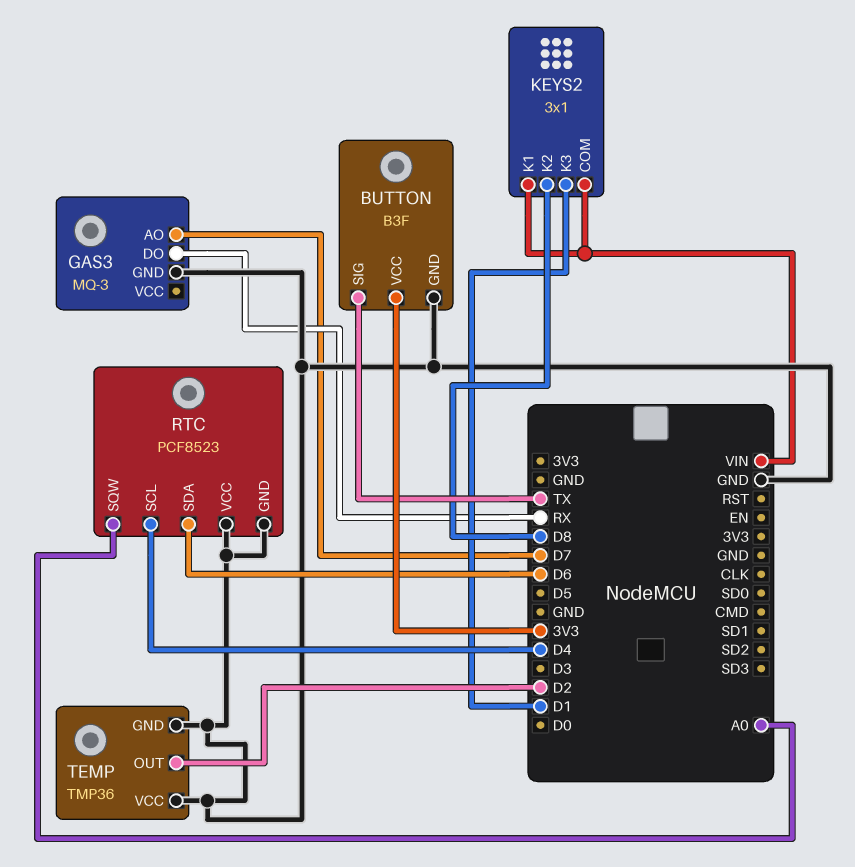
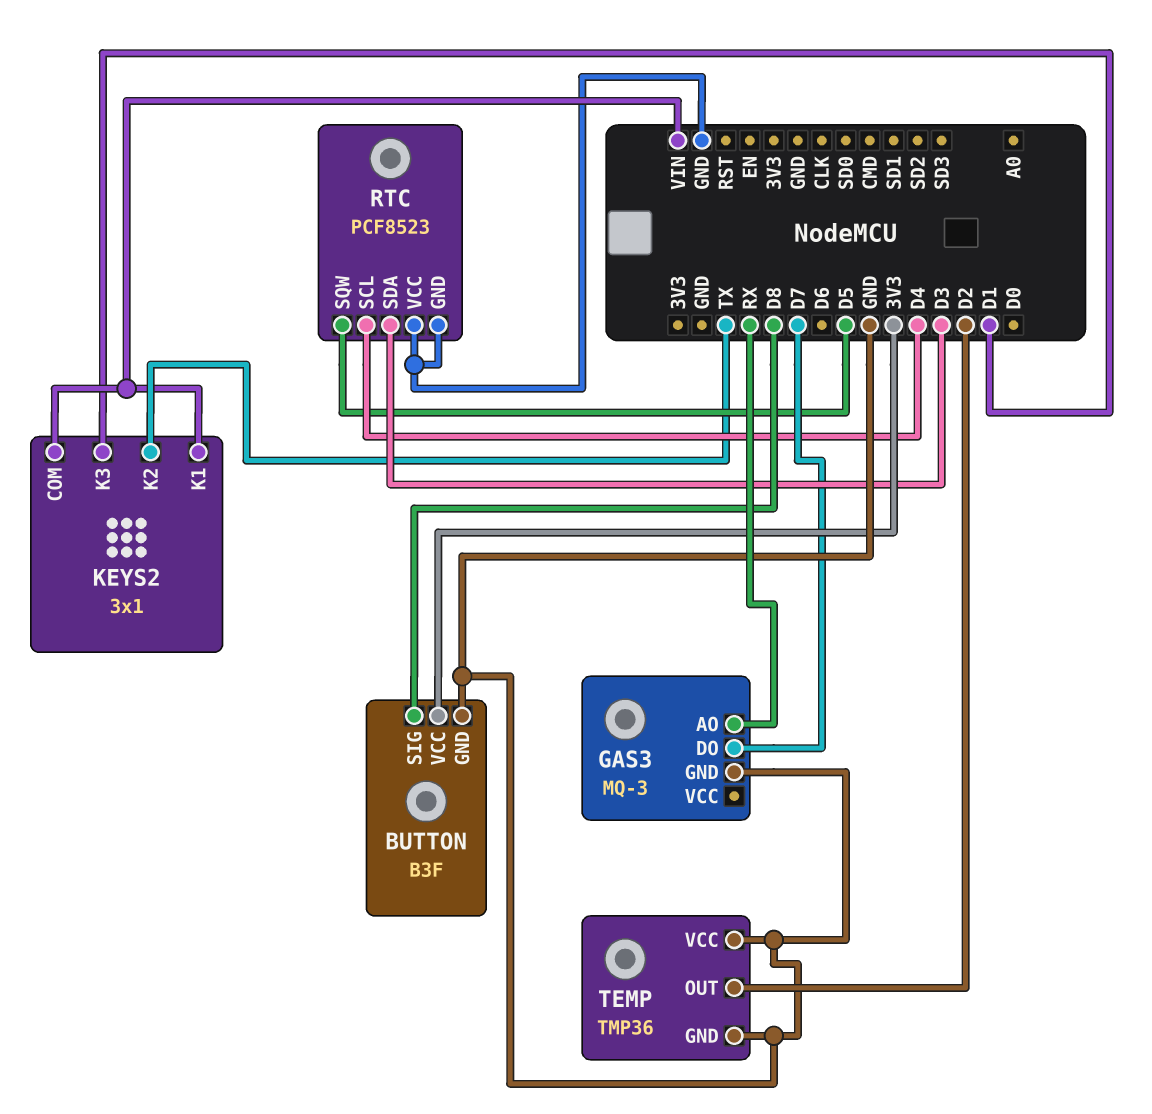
BUTTON pin SIG: TX -> D8
GAS3 pin AO: D7 -> RX
GAS3 pin DO: RX -> D7
KEYS2 pin K2: D8 -> TX
RTC pin SDA: D6 -> D3
RTC pin SQW: A0 -> D5

